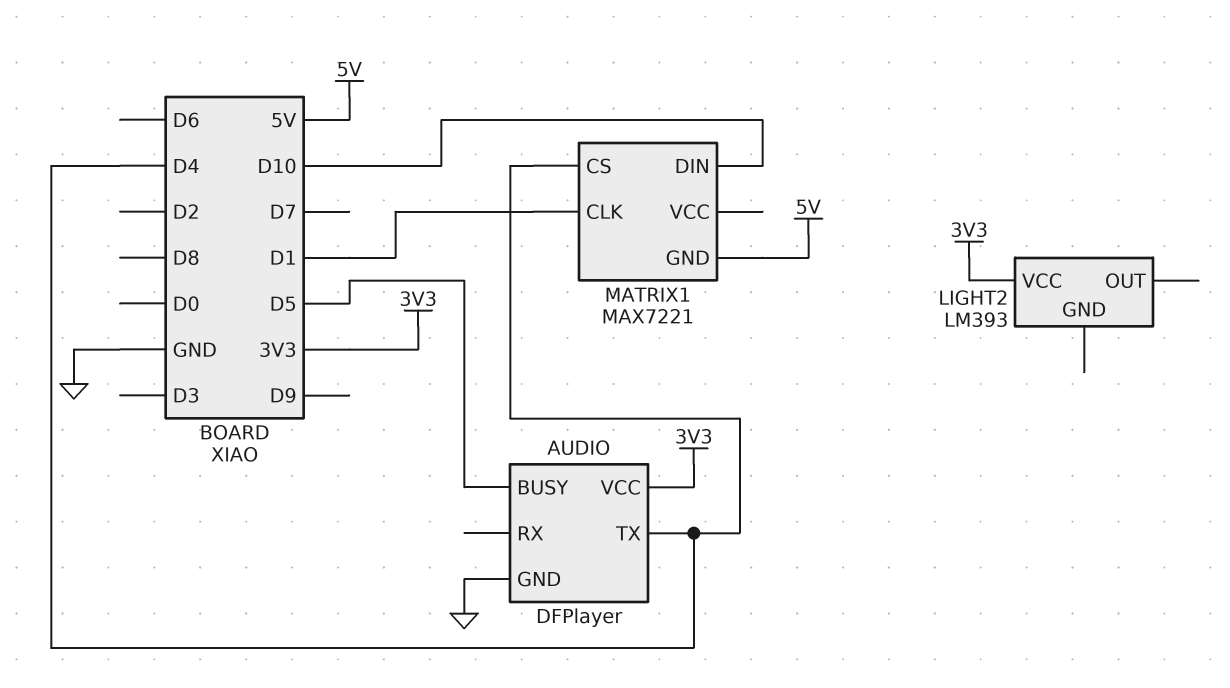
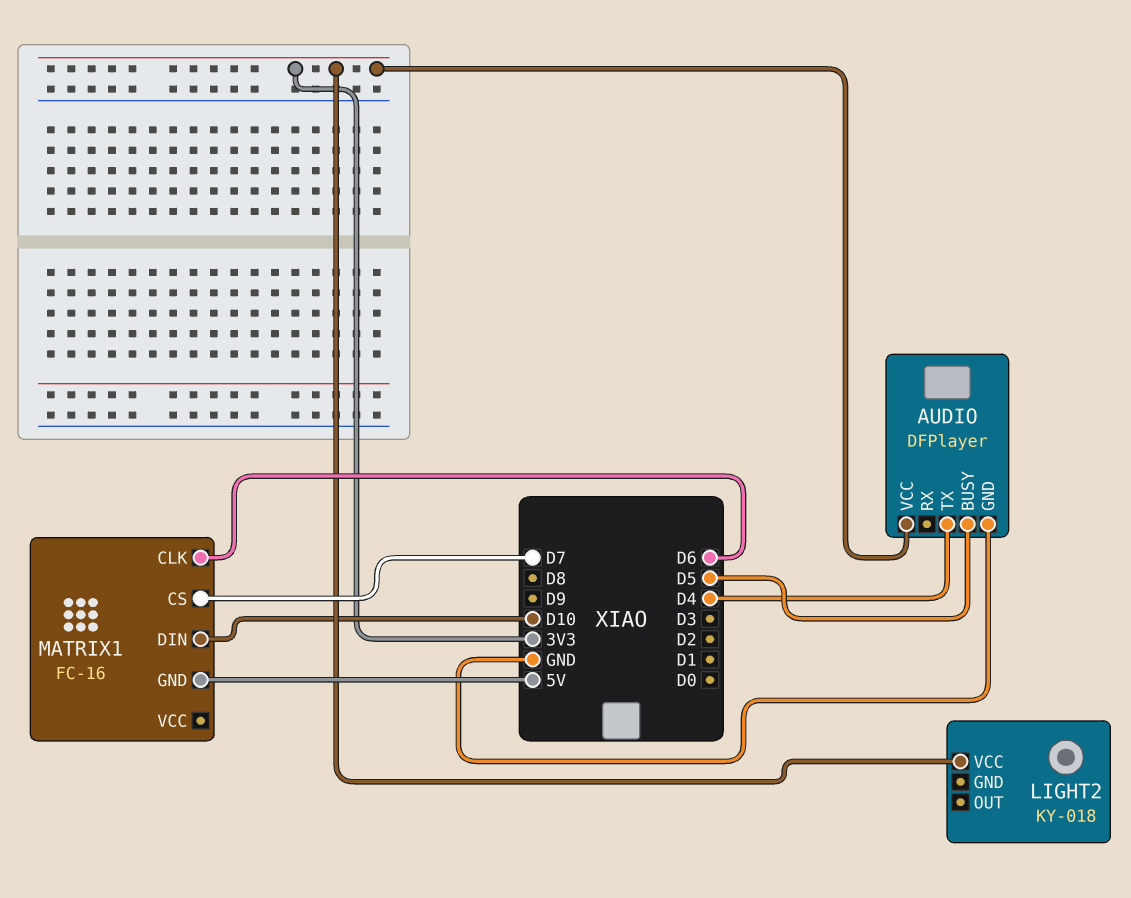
LIGHT2: LM393 -> KY-018
MATRIX1: MAX7221 -> FC-16
MATRIX1 pin CLK: D1 -> D6
MATRIX1 pin CS: D4 -> D7

